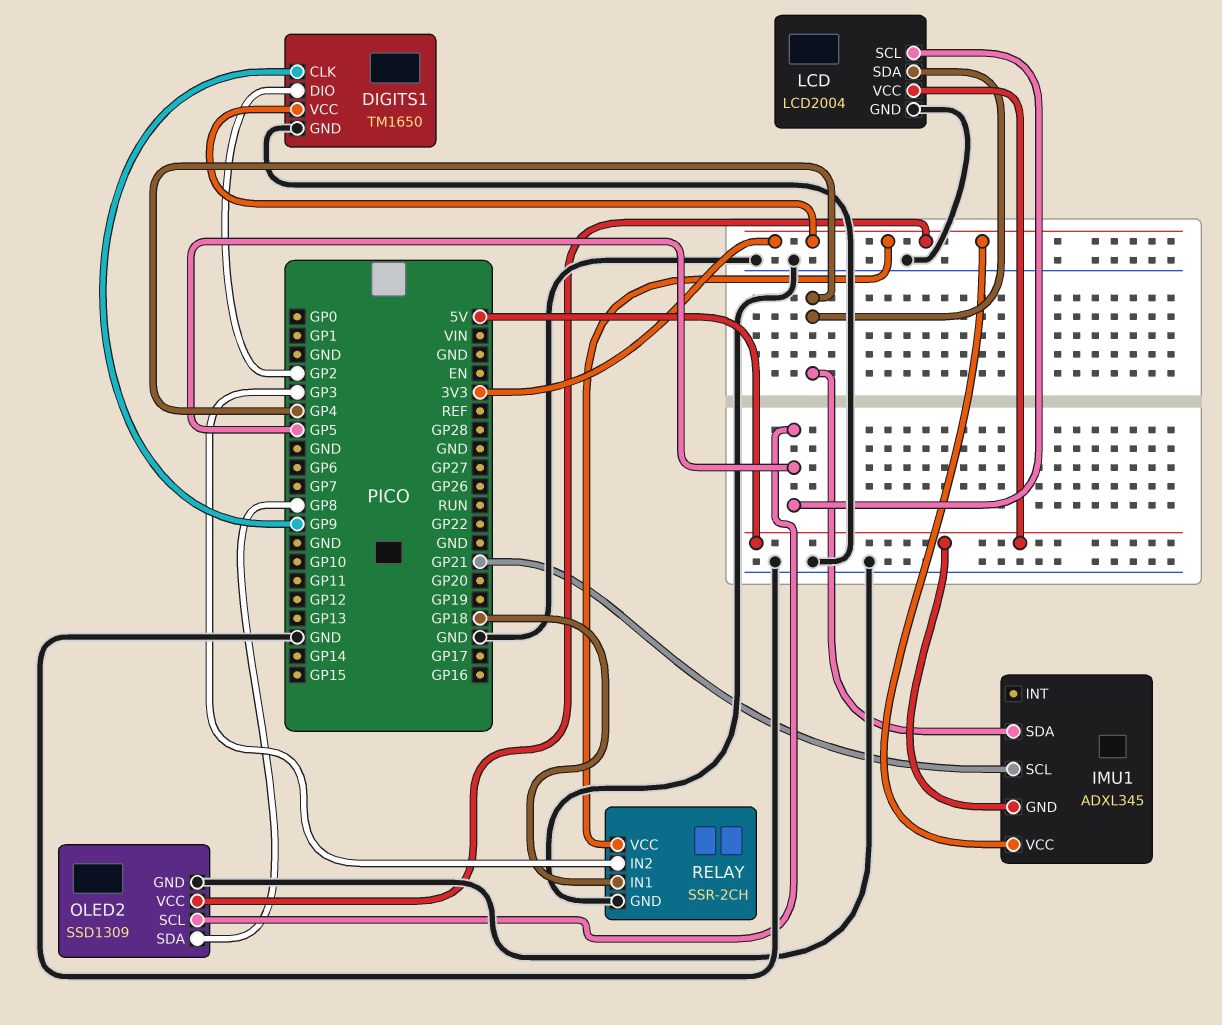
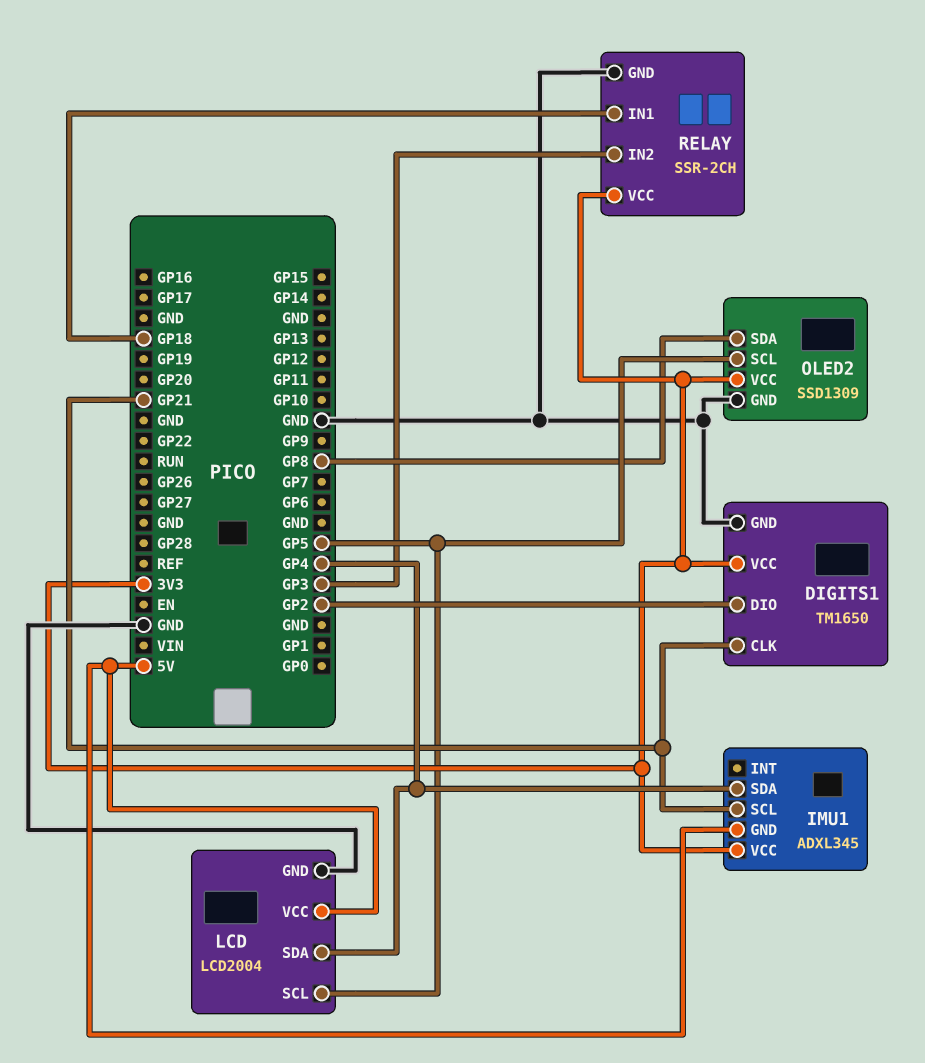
DIGITS1 pin CLK: GP9 -> GP21

